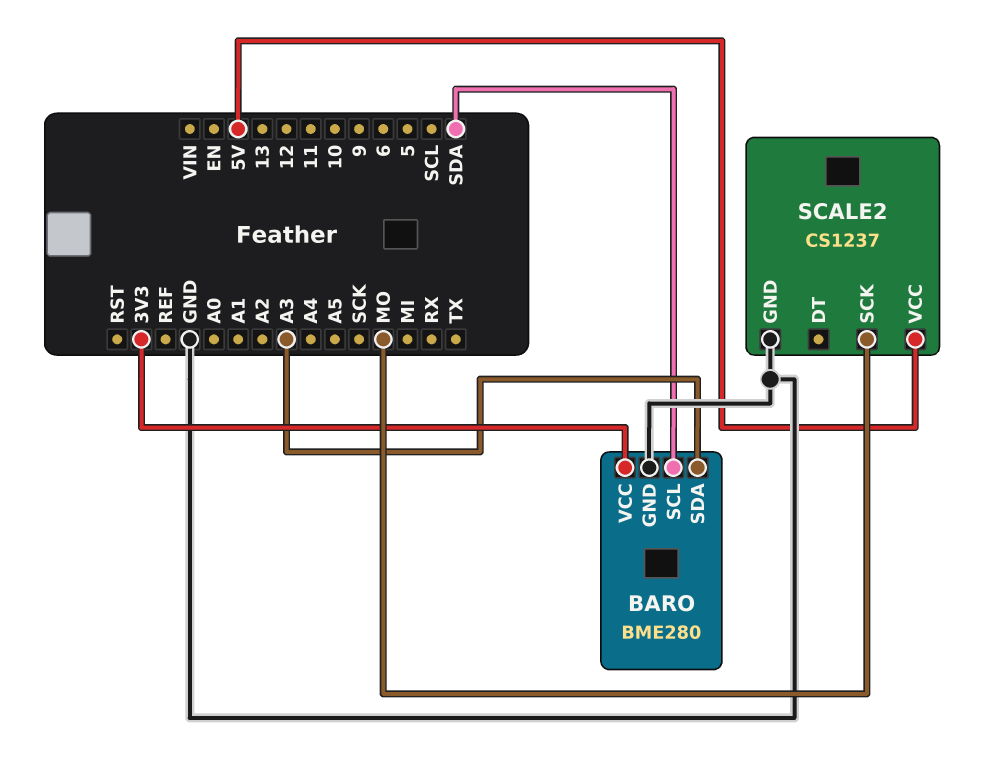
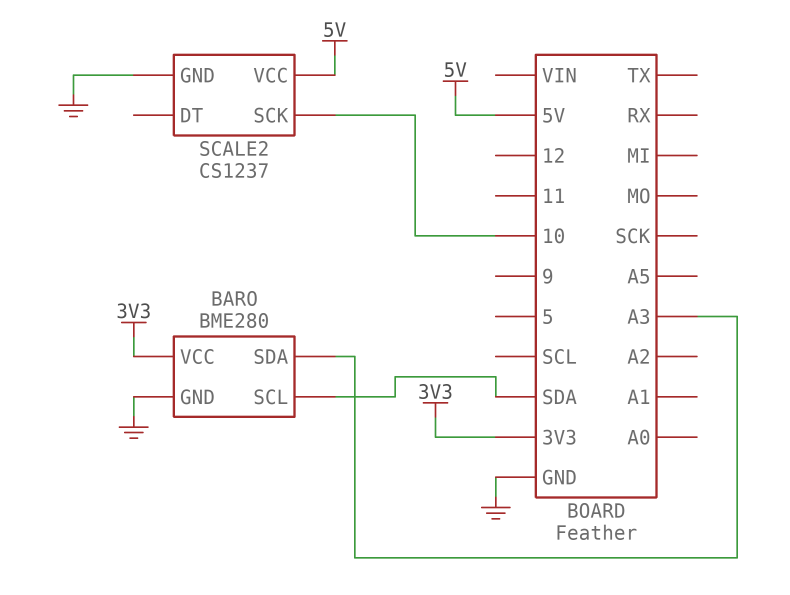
SCALE2 pin SCK: MO -> 10

